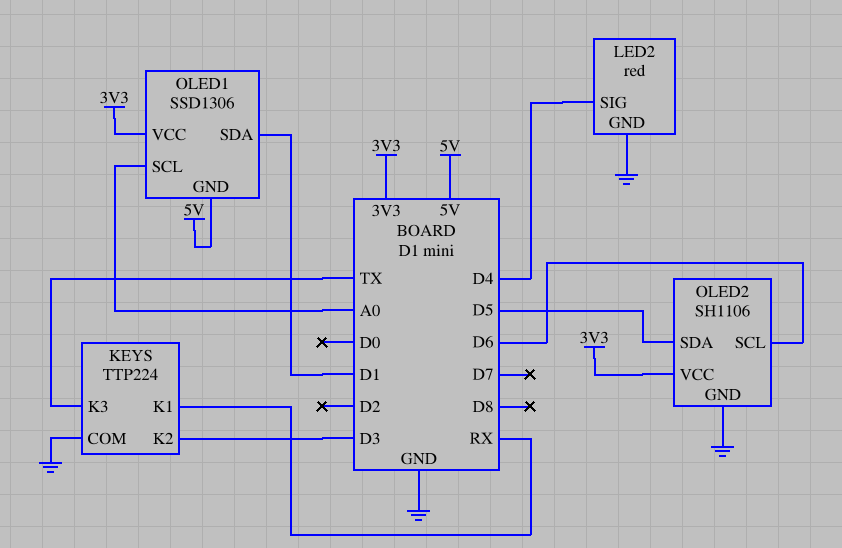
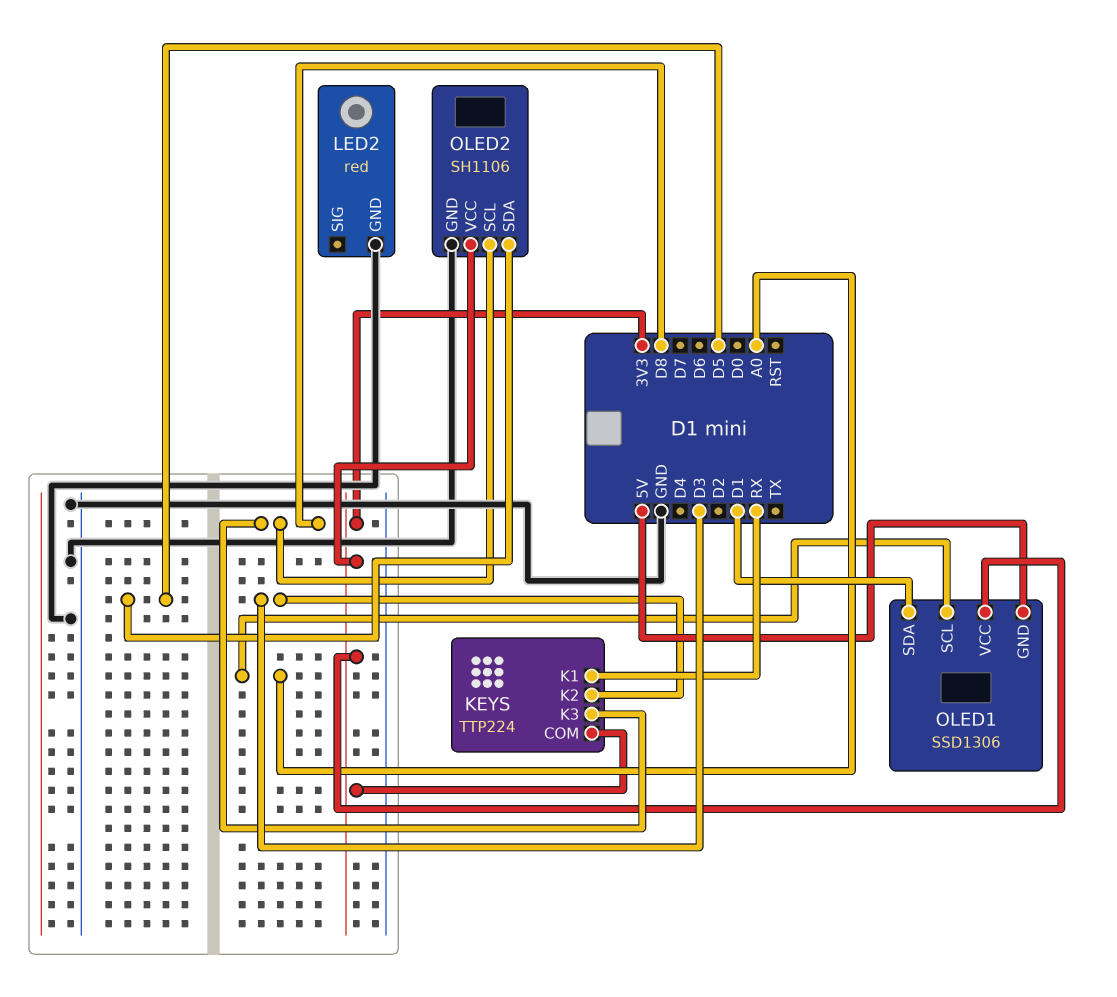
KEYS pin COM: GND -> 3V3
KEYS pin K3: TX -> D8
LED2 pin SIG: D4 -> none
OLED2 pin SCL: D6 -> D8

